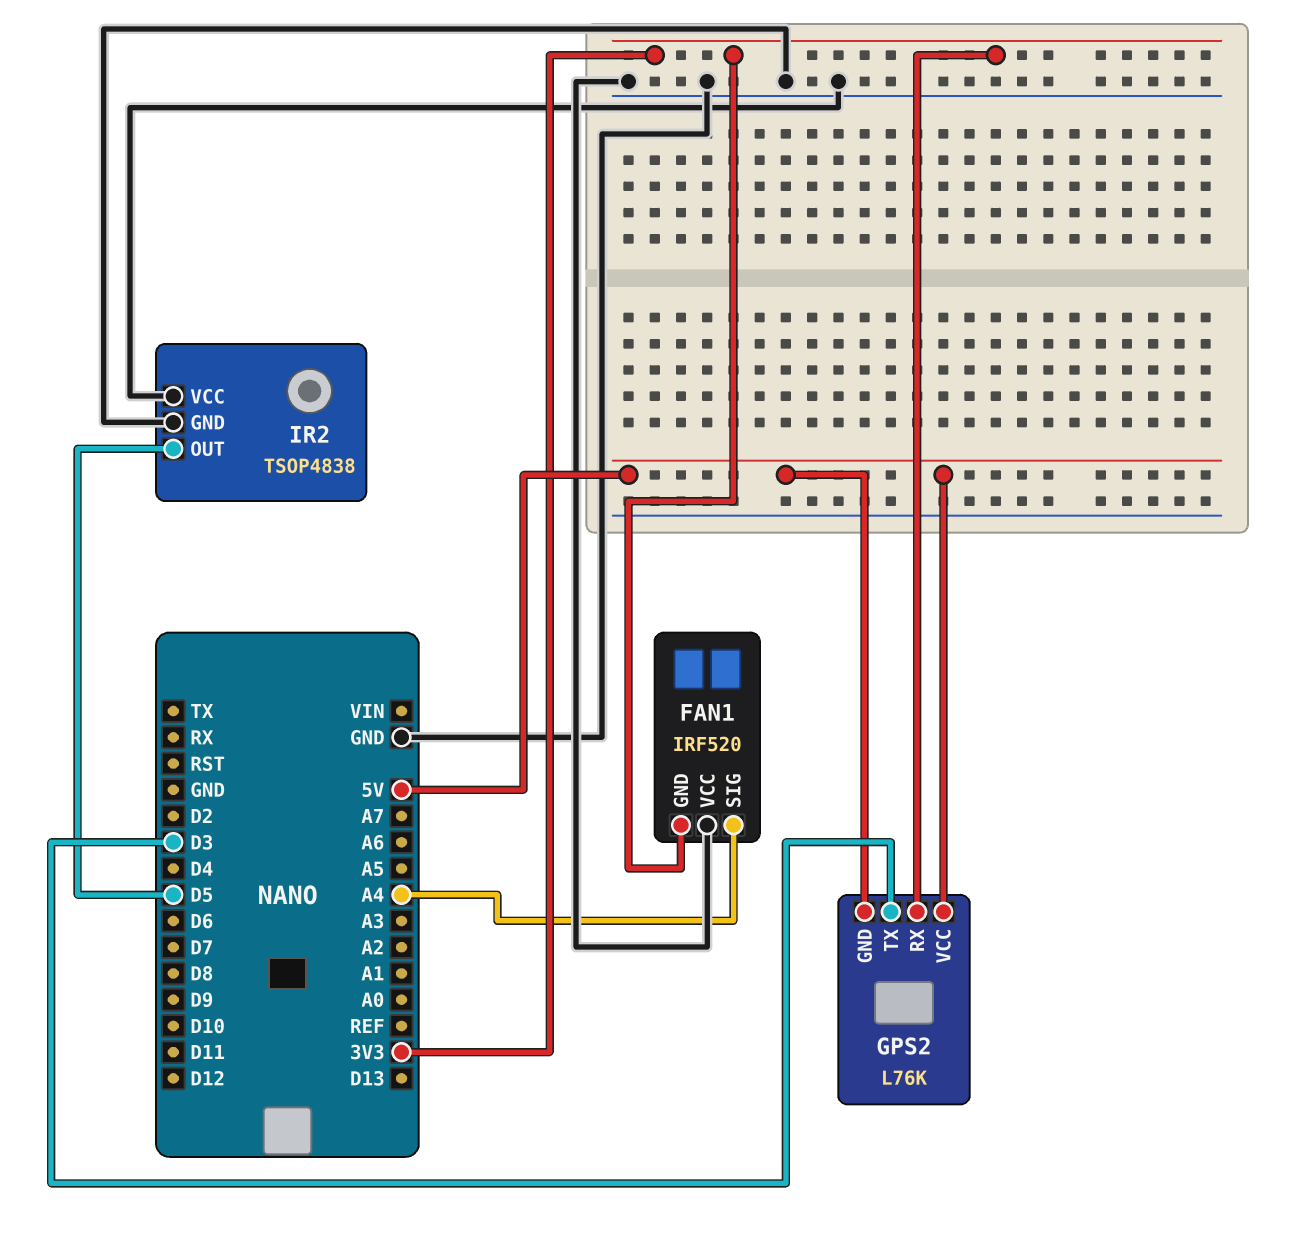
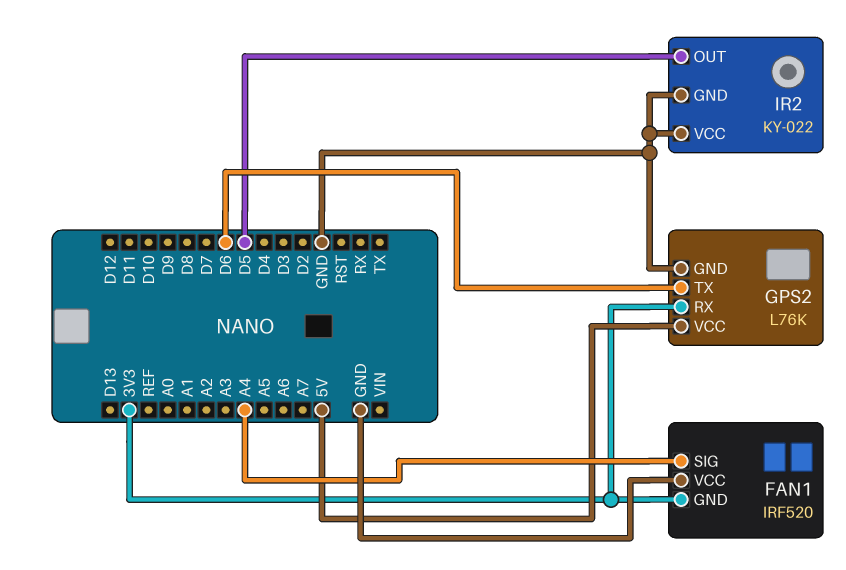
GPS2 pin GND: 5V -> GND
GPS2 pin TX: D3 -> D6
IR2: TSOP4838 -> KY-022

